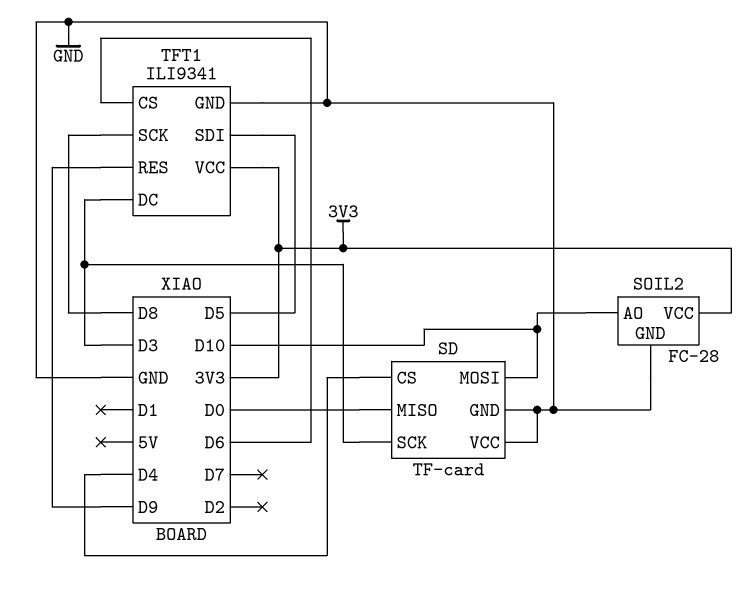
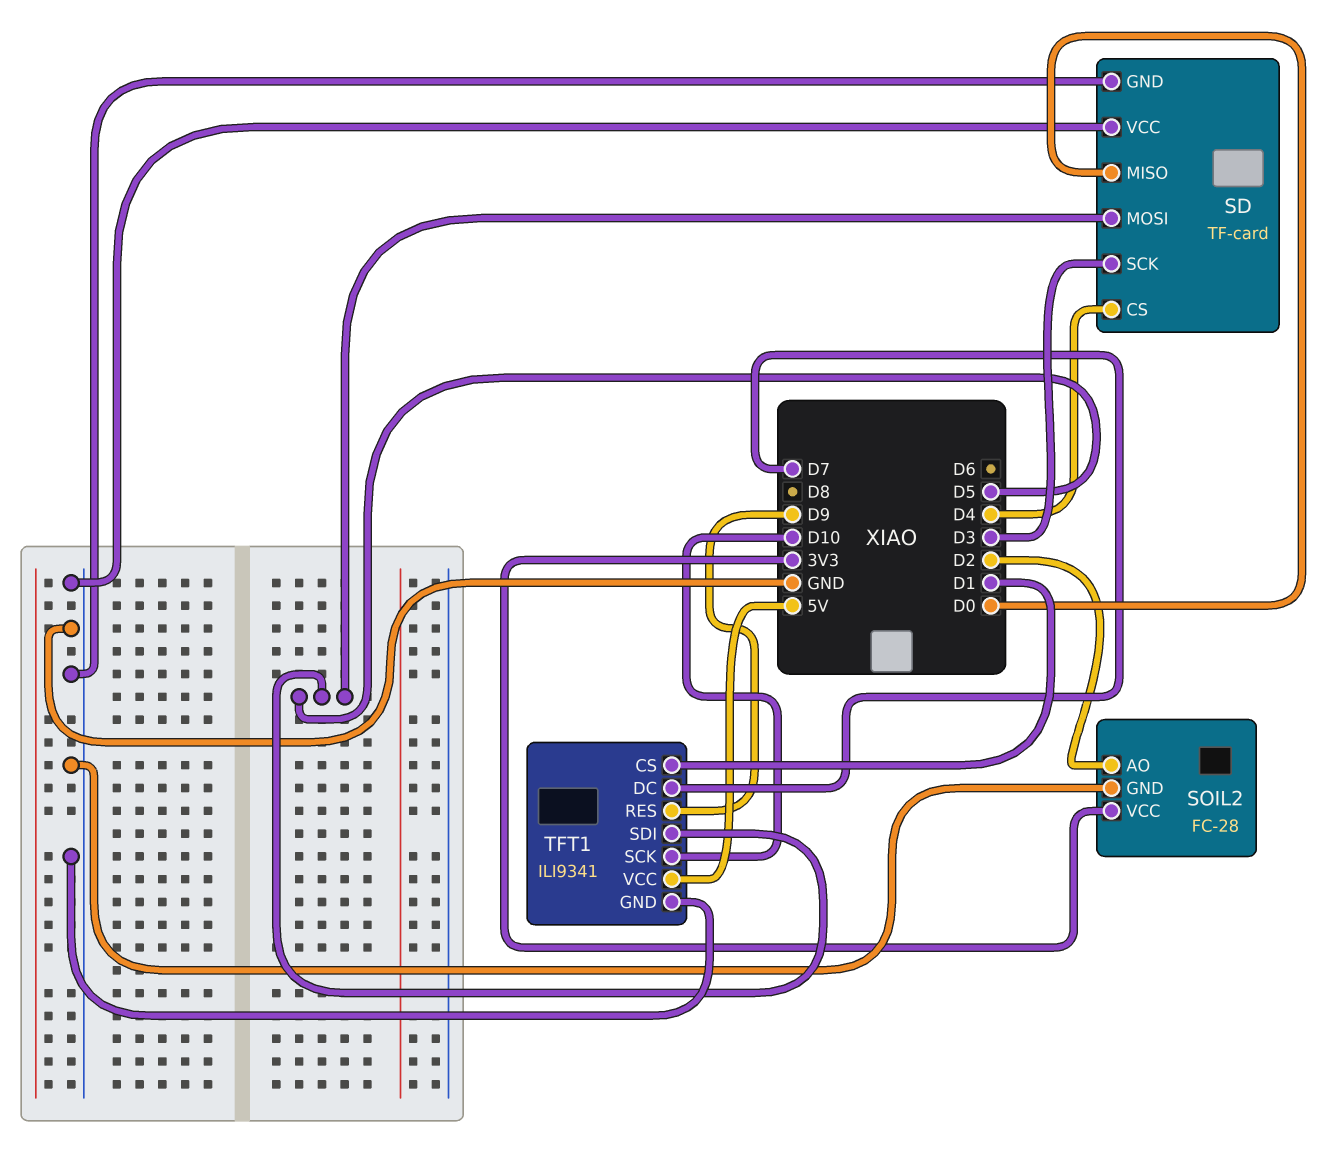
SD pin MOSI: D10 -> D5
SOIL2 pin AO: D10 -> D2
TFT1 pin CS: D6 -> D1
TFT1 pin DC: D3 -> D7
TFT1 pin SCK: D8 -> D10
TFT1 pin VCC: 3V3 -> 5V

